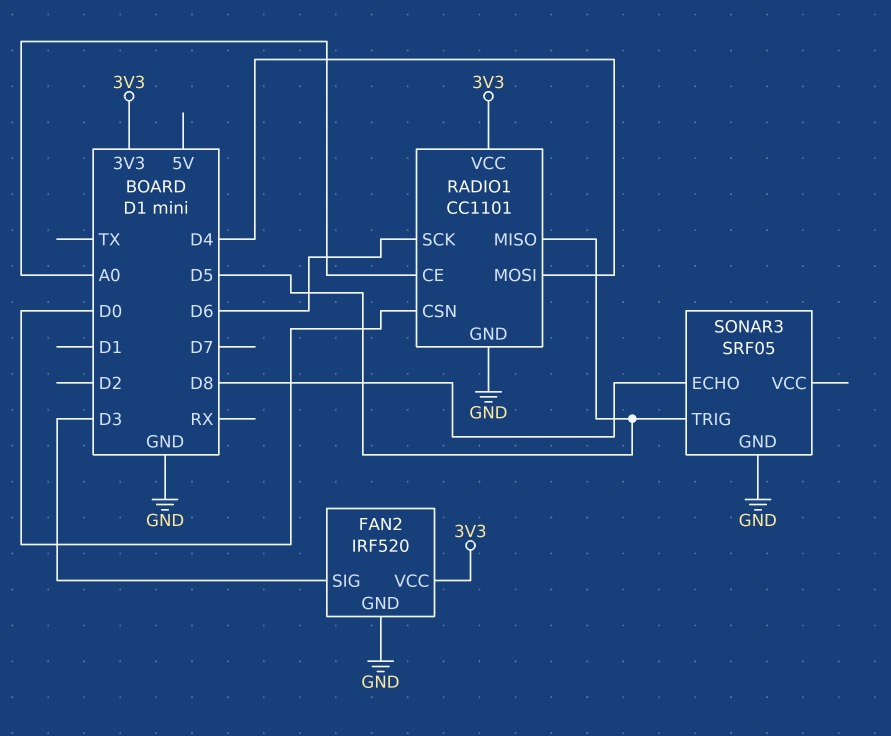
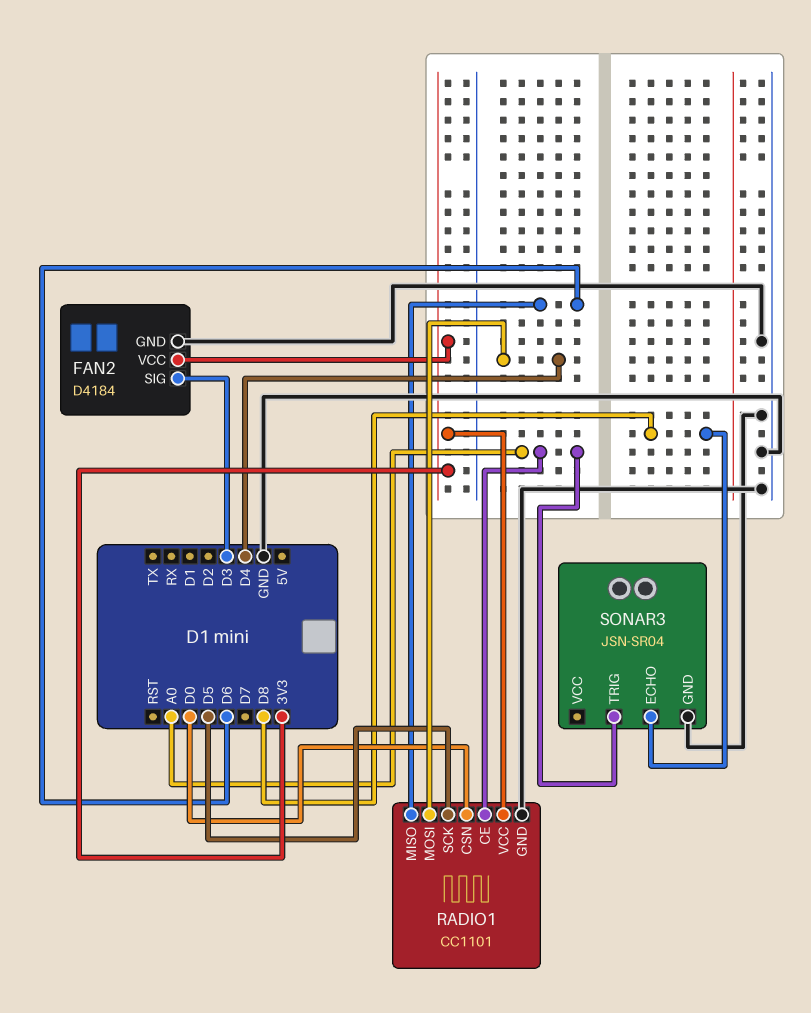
FAN2: IRF520 -> D4184
RADIO1 pin MISO: D5 -> D6
RADIO1 pin SCK: D6 -> D5
SONAR3: SRF05 -> JSN-SR04
SONAR3 pin TRIG: D5 -> A0

